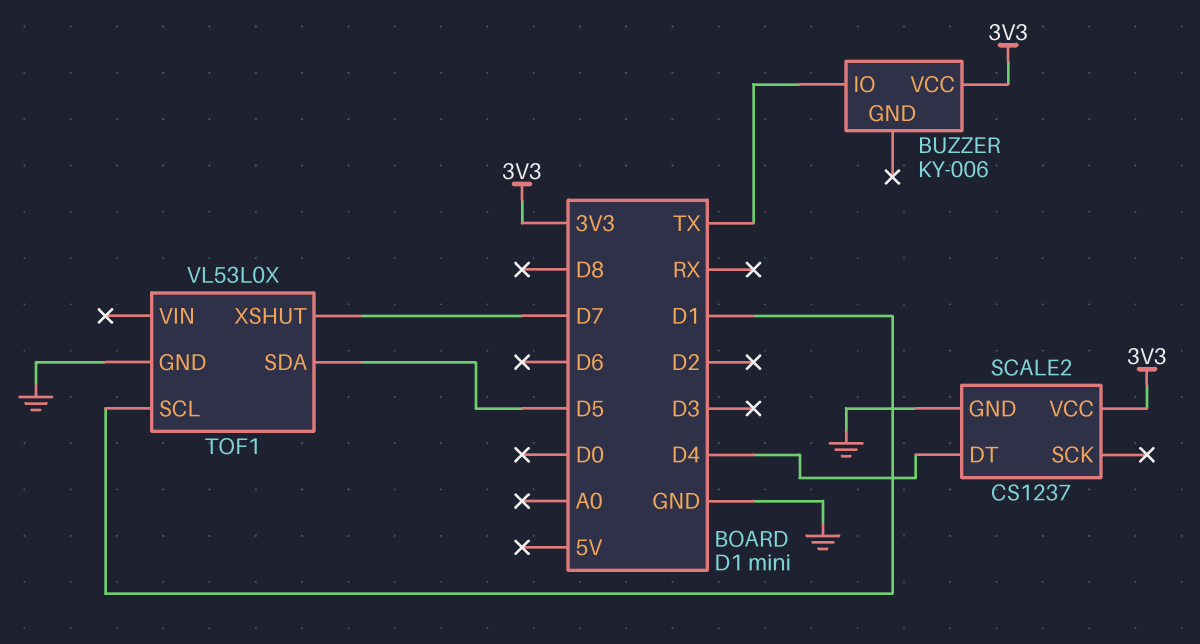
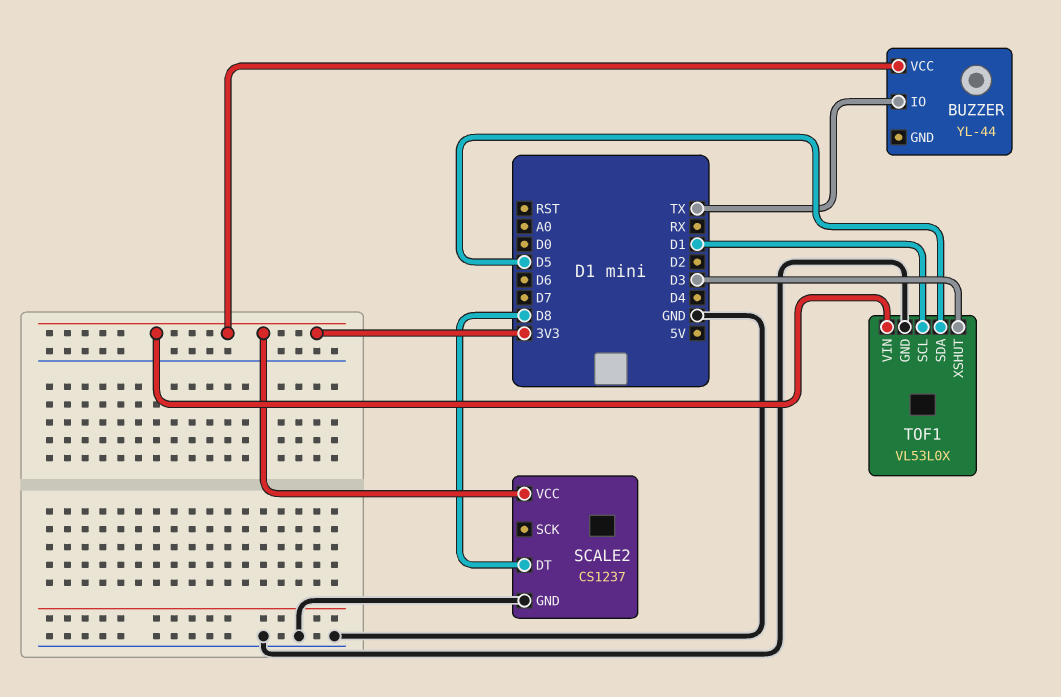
BUZZER: KY-006 -> YL-44
SCALE2 pin DT: D4 -> D8
TOF1 pin VIN: none -> 3V3
TOF1 pin XSHUT: D7 -> D3

